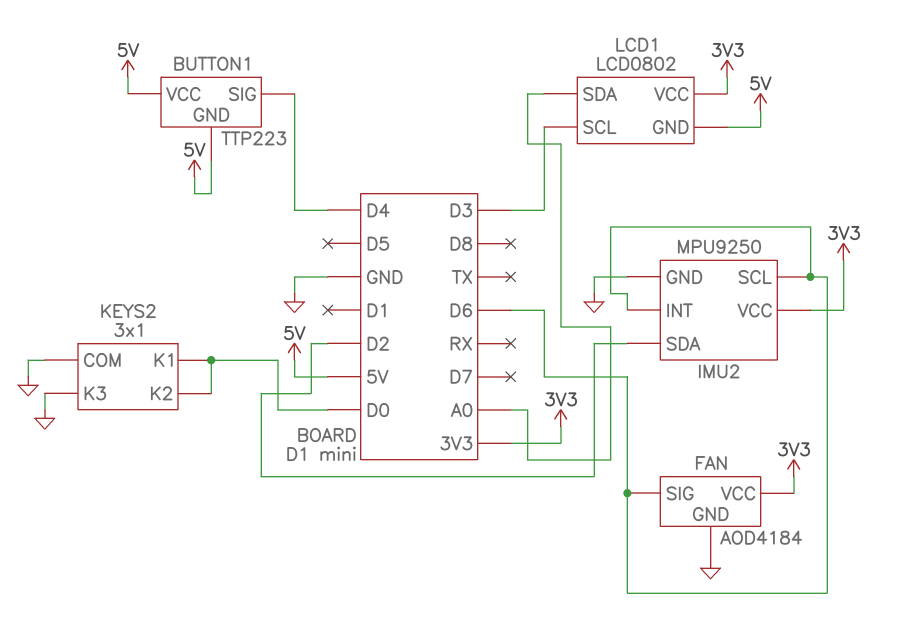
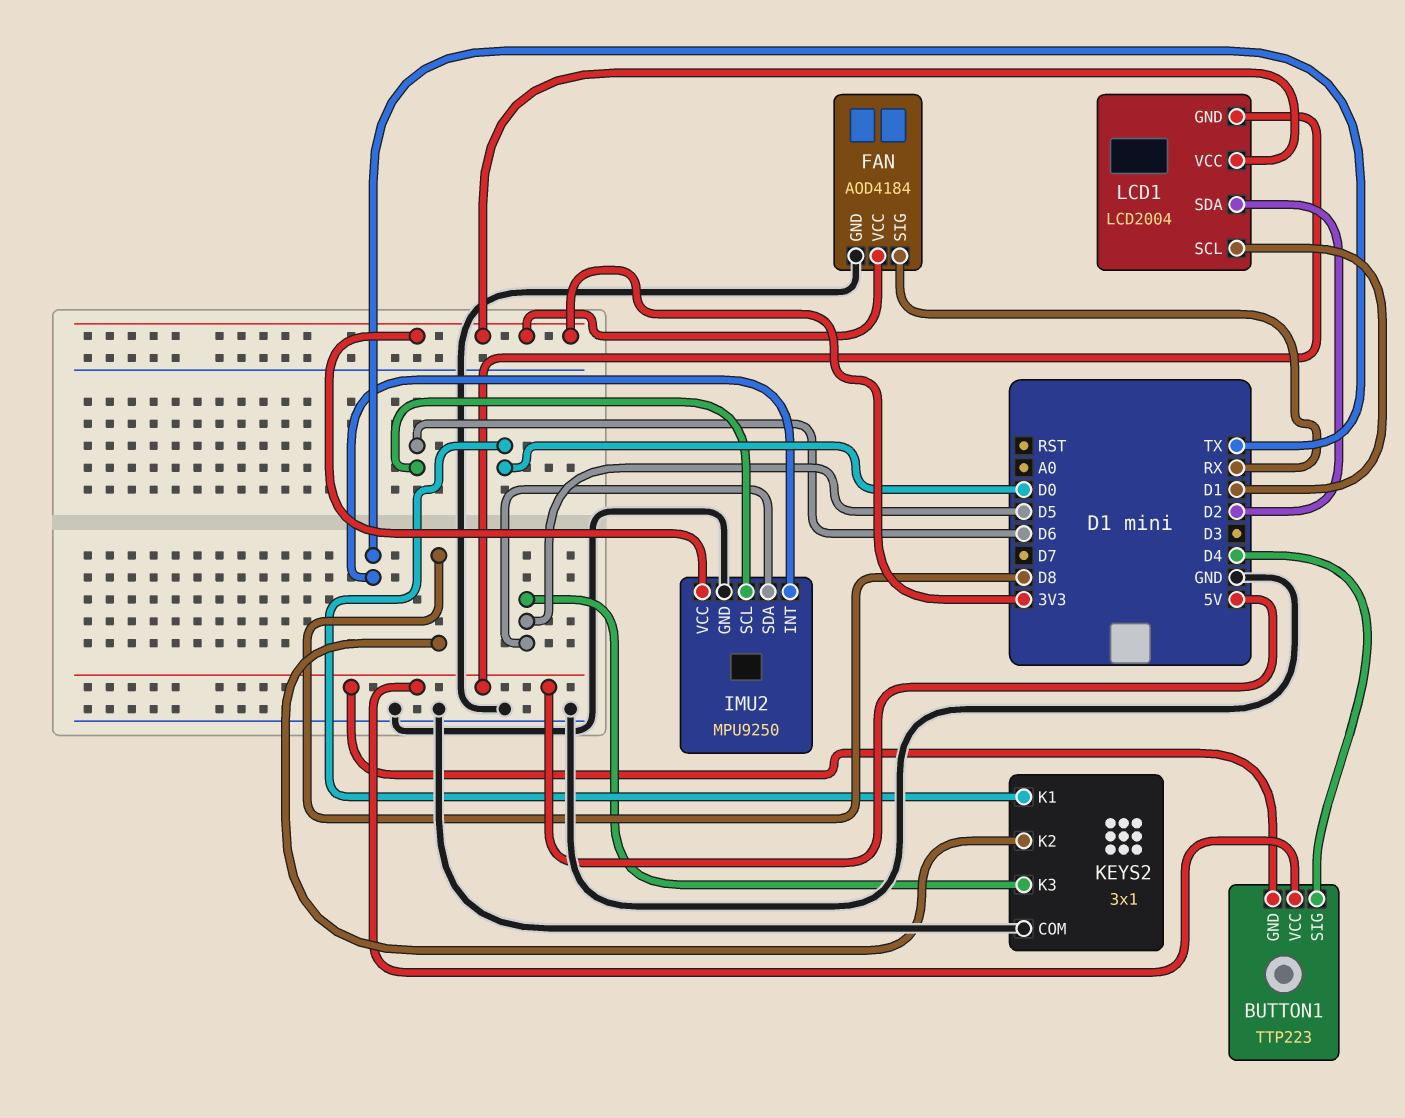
FAN pin SIG: D6 -> RX
IMU2 pin INT: D6 -> TX
IMU2 pin SDA: D2 -> D5
KEYS2 pin K2: D0 -> D8
KEYS2 pin K3: GND -> D5
LCD1: LCD0802 -> LCD2004
LCD1 pin SCL: D3 -> D1
LCD1 pin SDA: A0 -> D2

